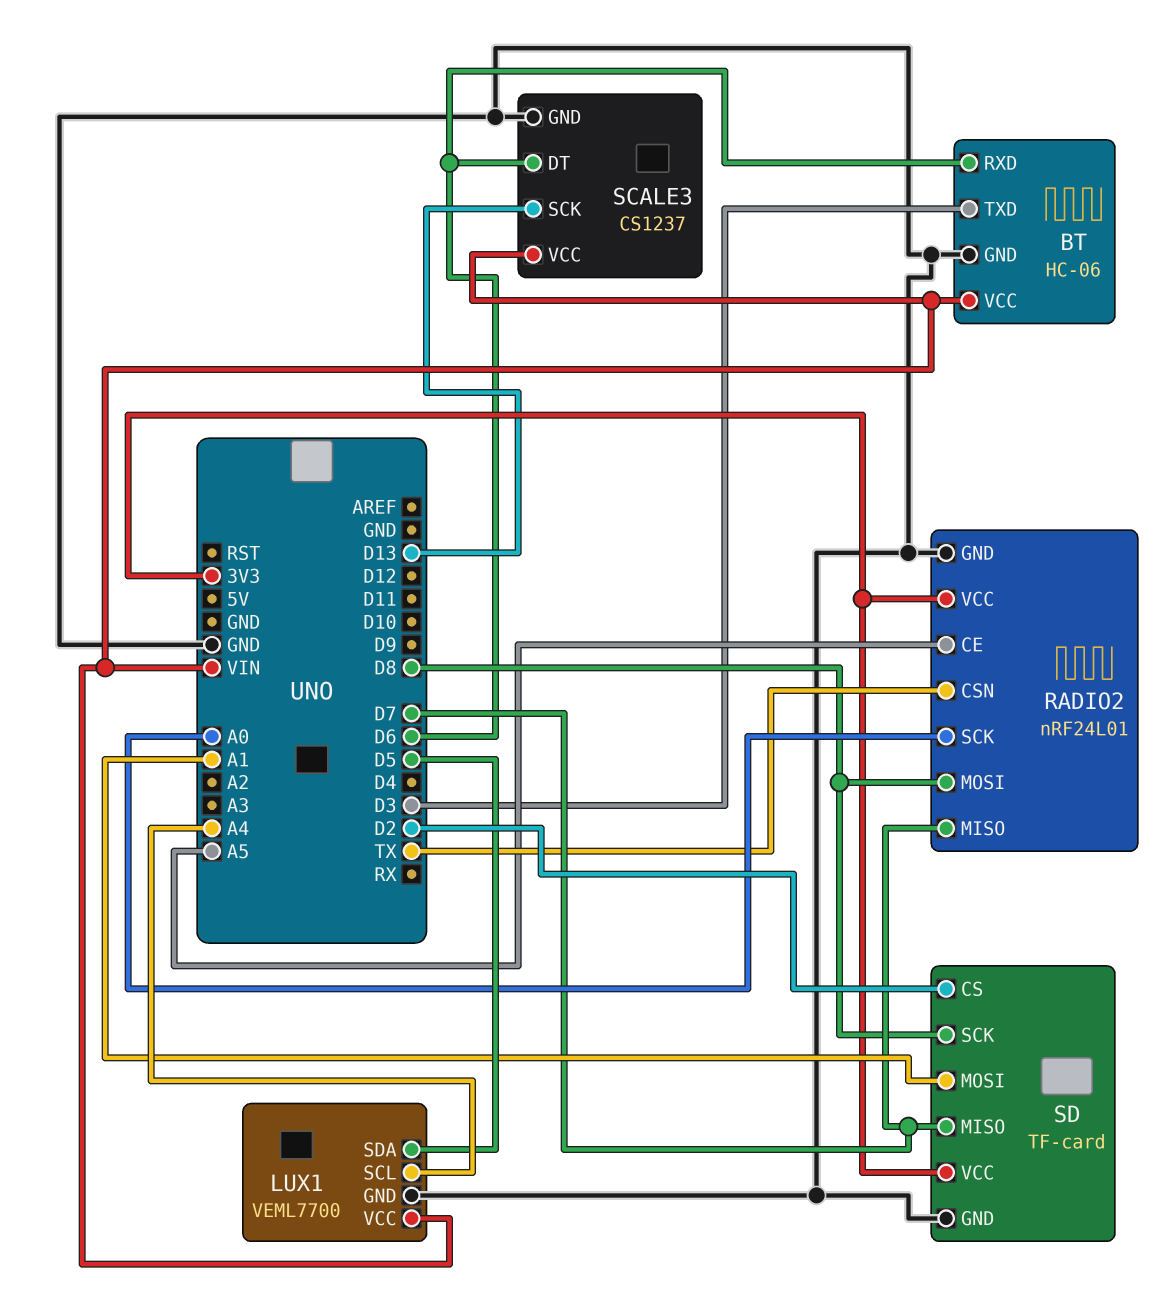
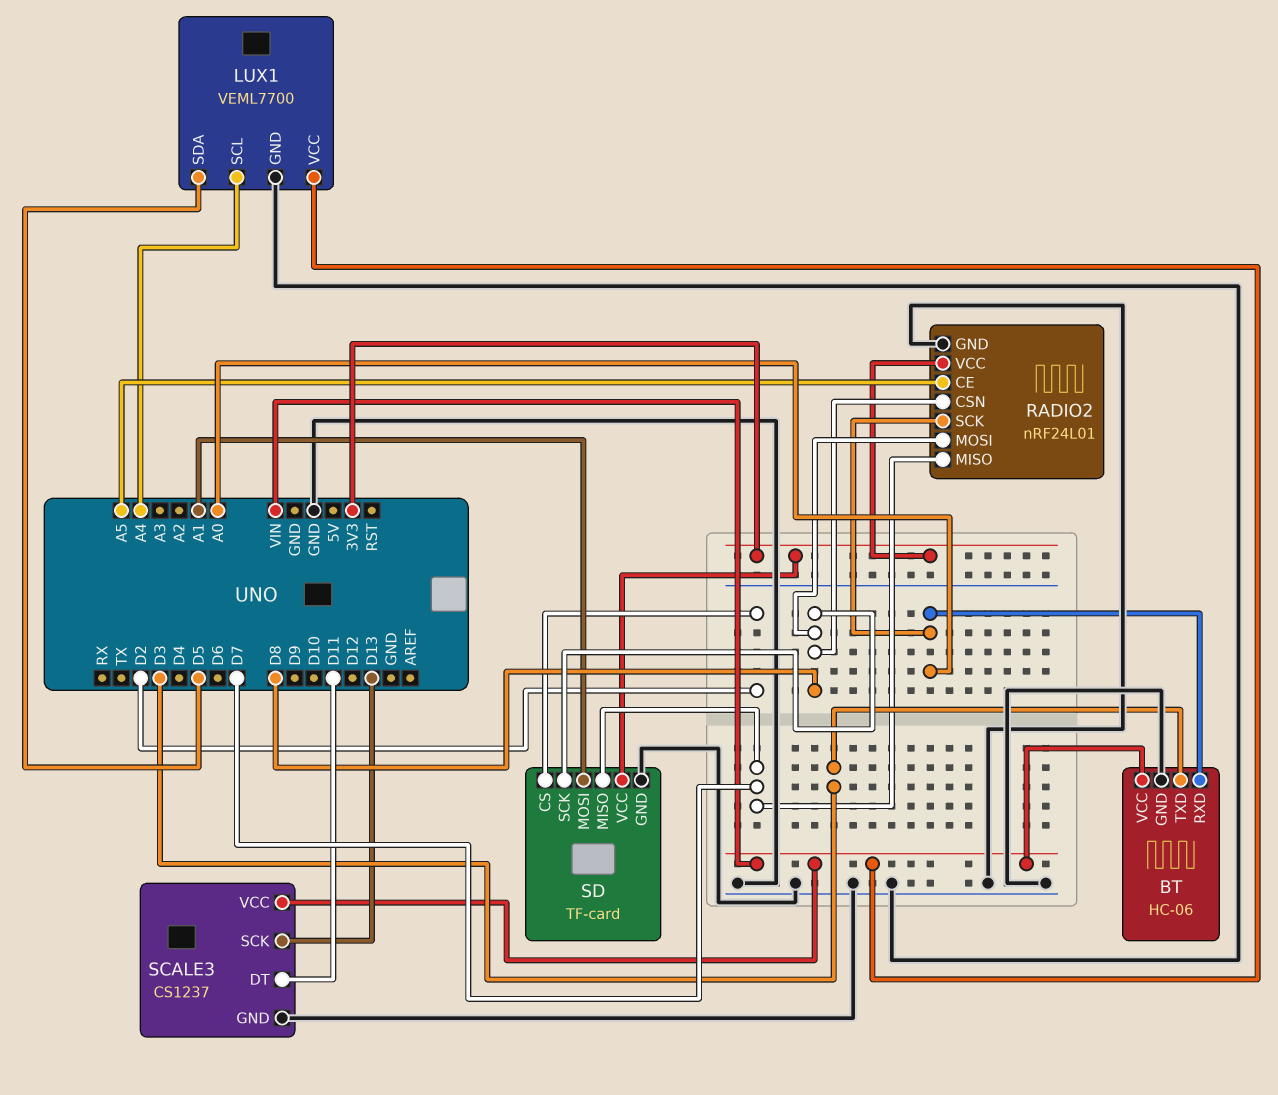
BT pin RXD: D6 -> A0
RADIO2 pin CSN: TX -> D8
SCALE3 pin DT: D6 -> D11

